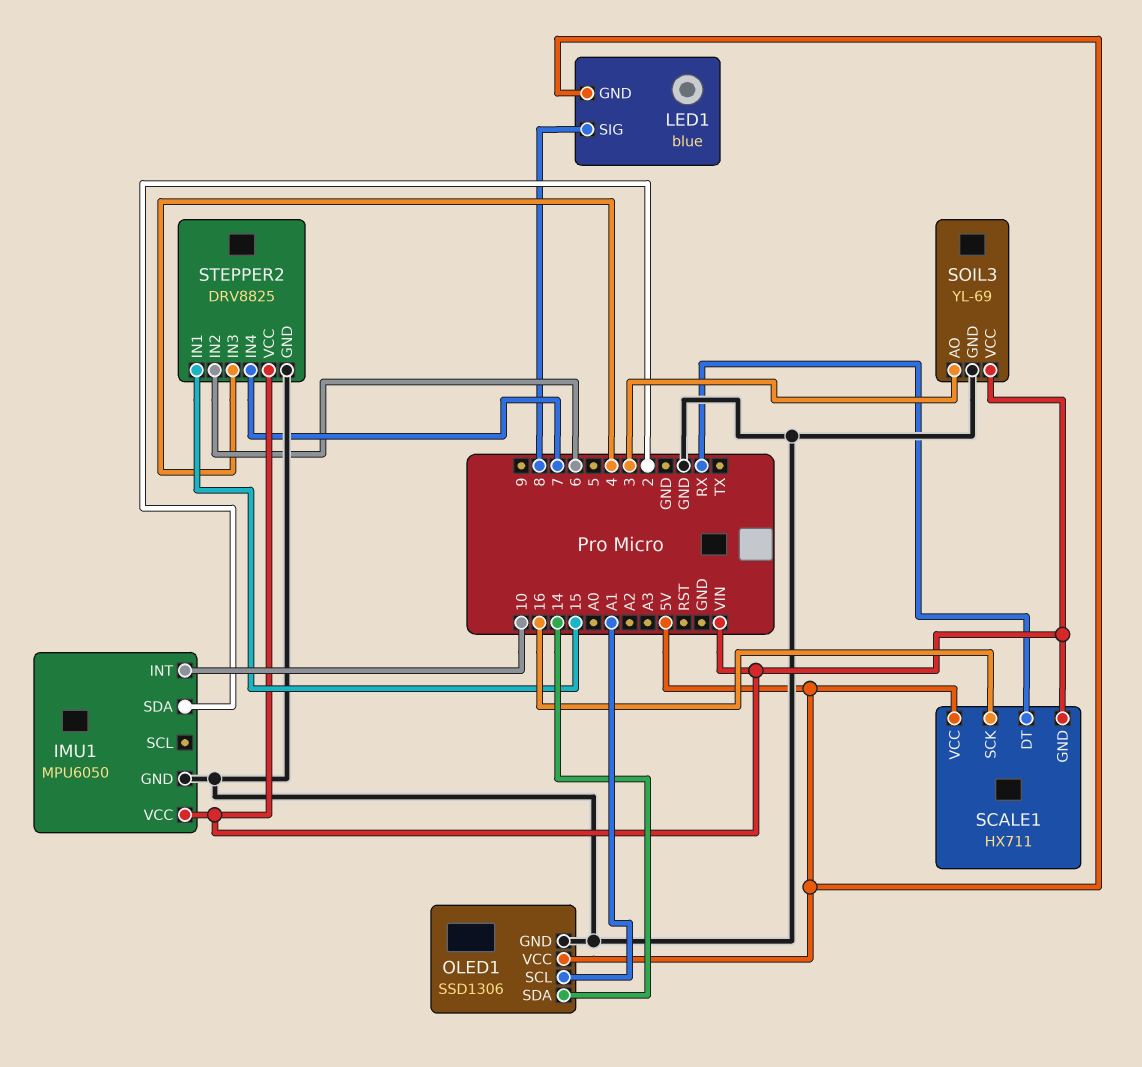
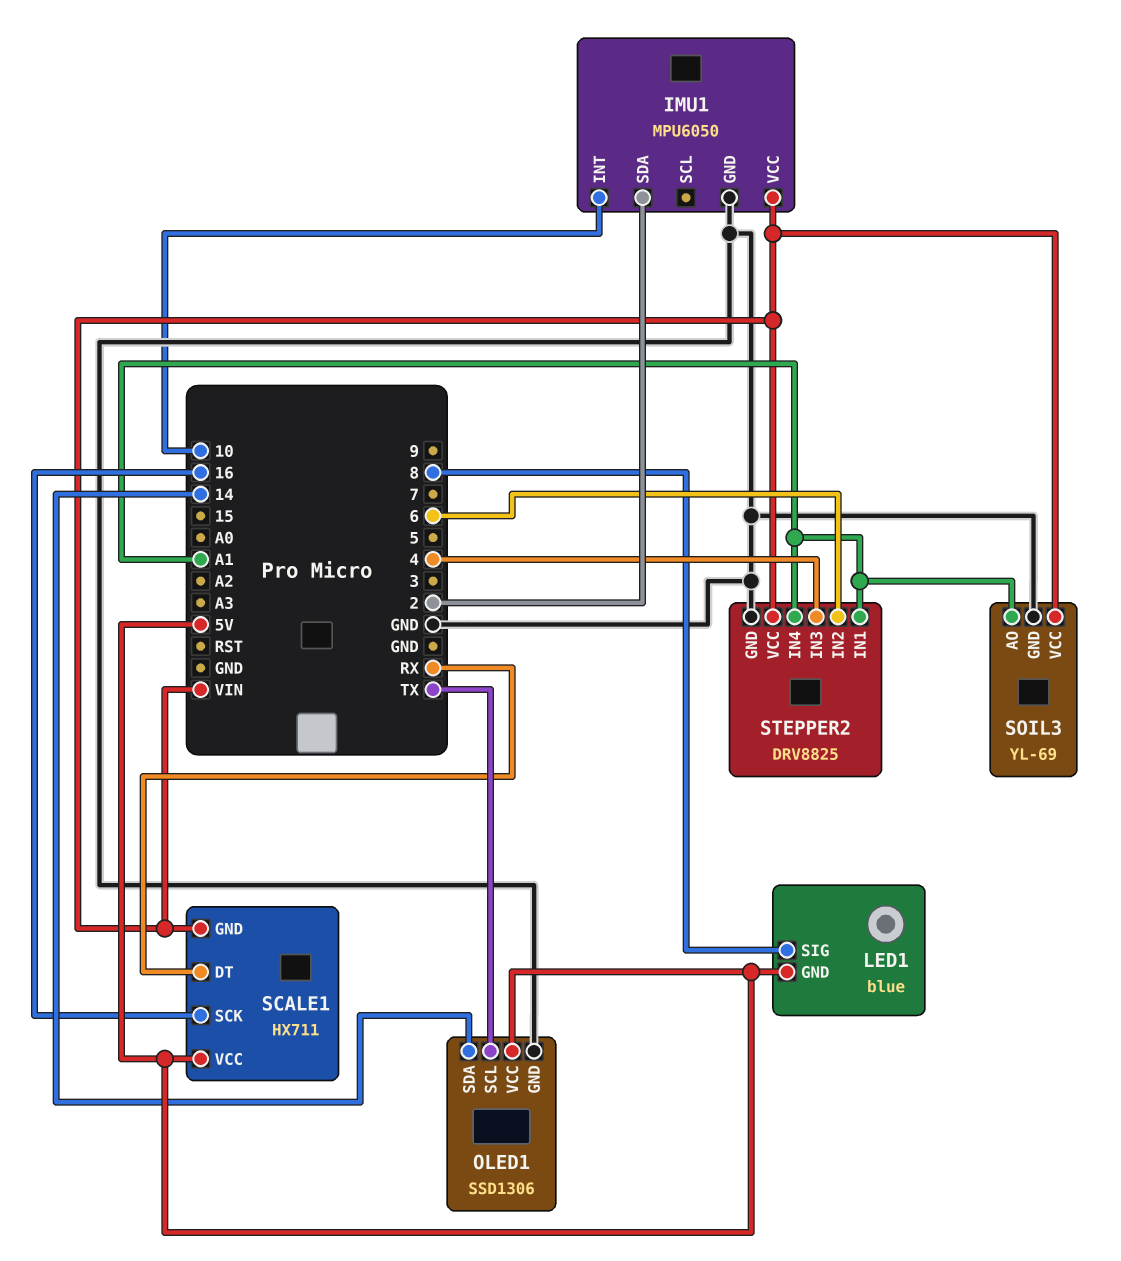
OLED1 pin SCL: A1 -> TX
SOIL3 pin AO: 3 -> A1
STEPPER2 pin IN1: 15 -> A1
STEPPER2 pin IN4: 7 -> A1

